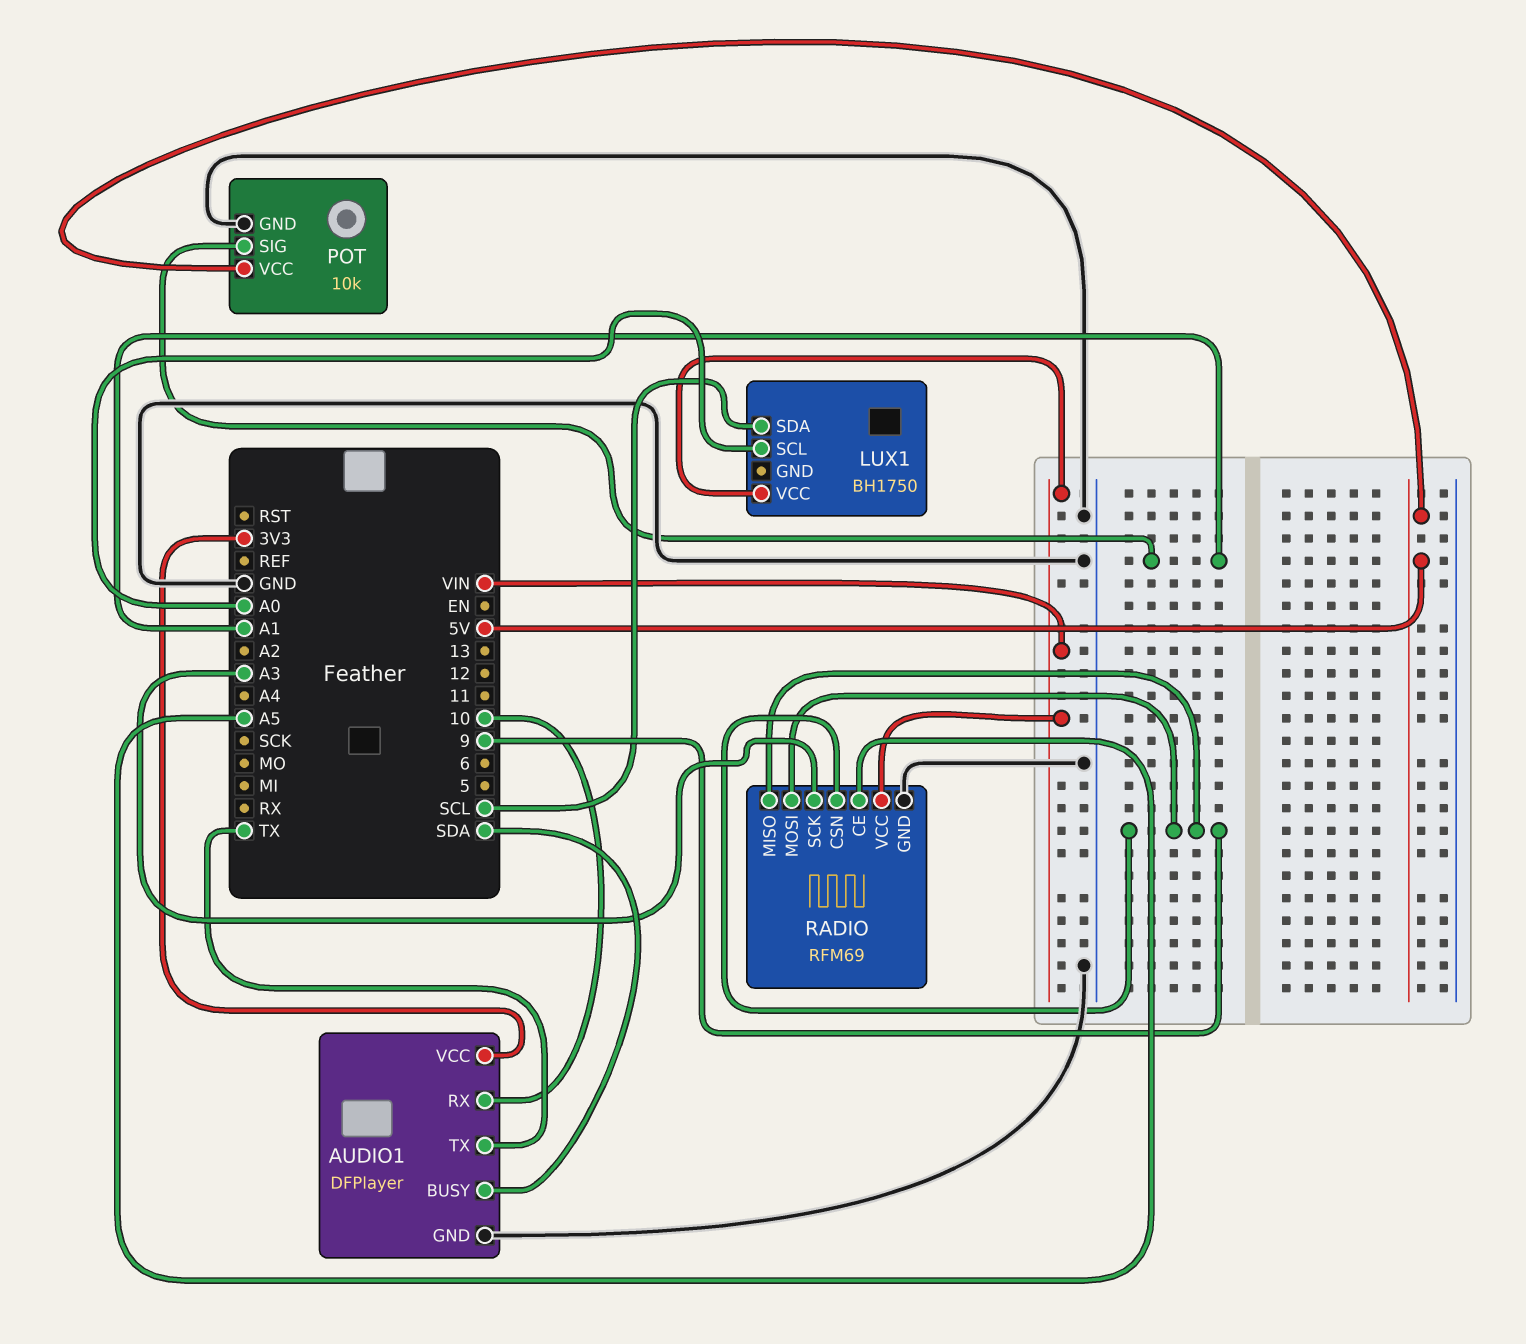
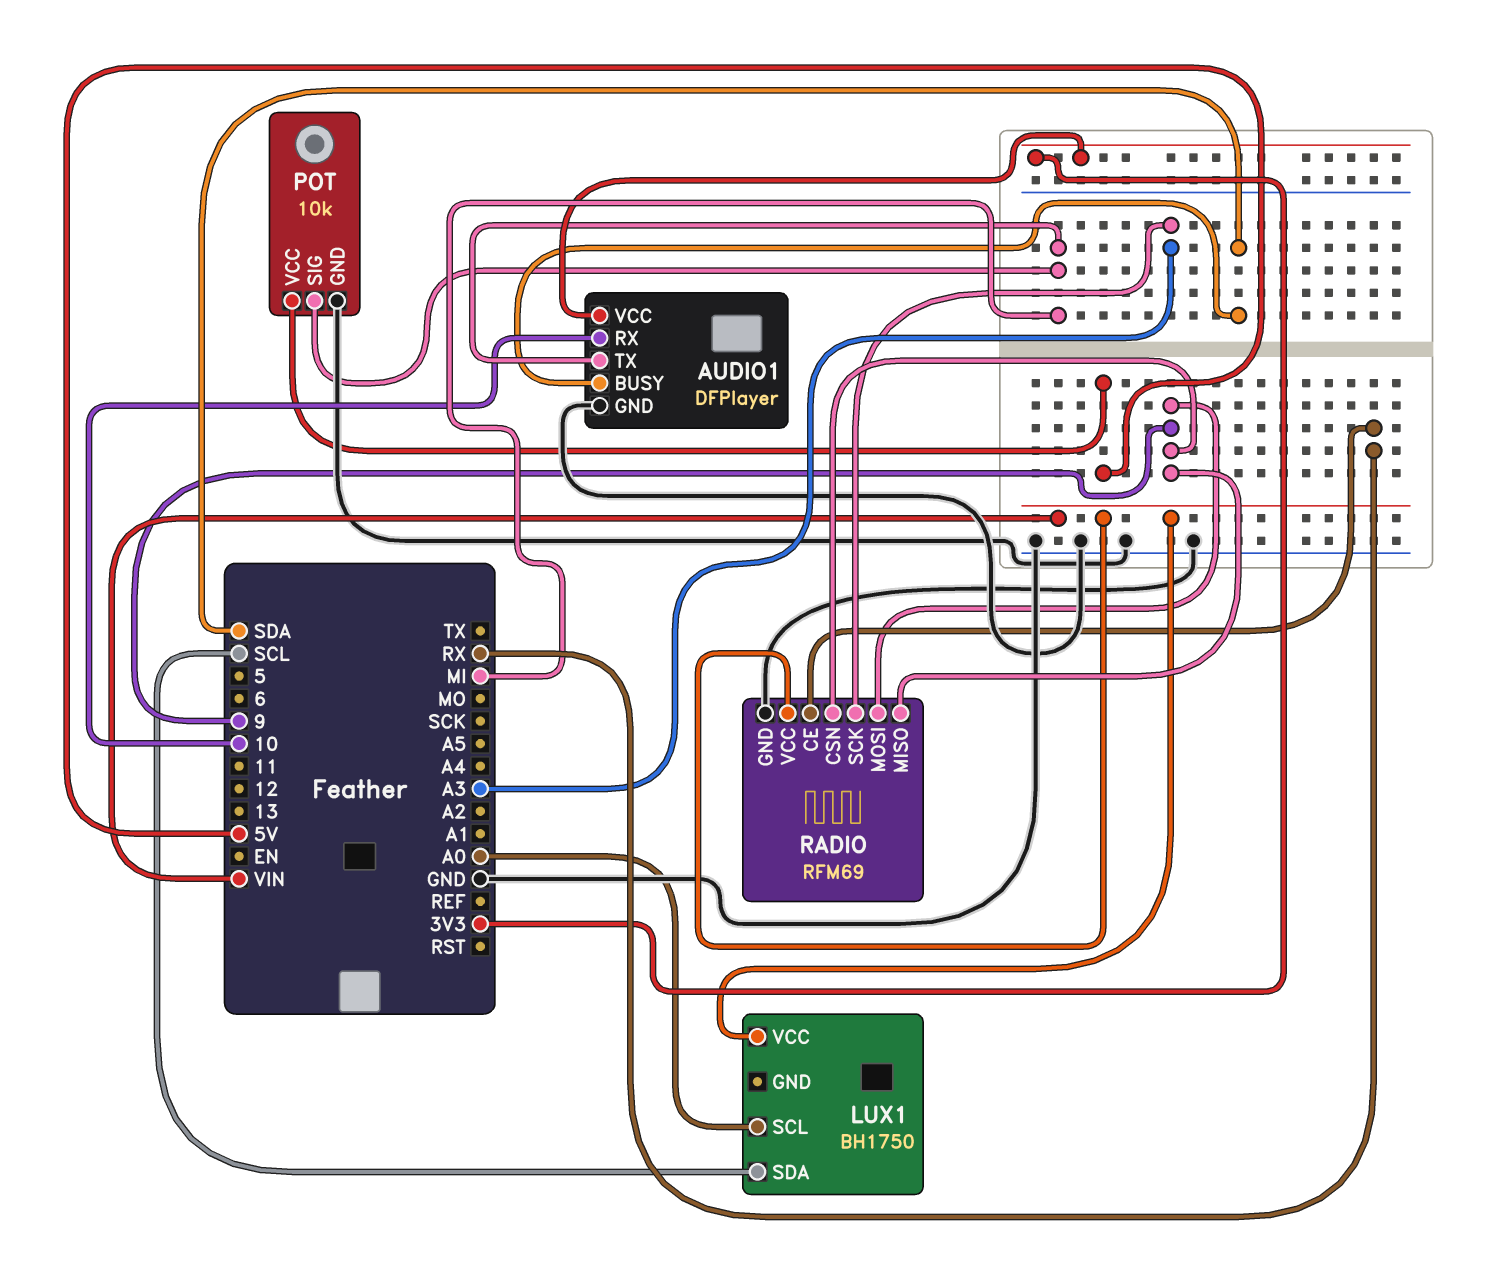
AUDIO1 pin TX: TX -> MI
POT pin SIG: A1 -> MI
RADIO pin CE: A5 -> RX

